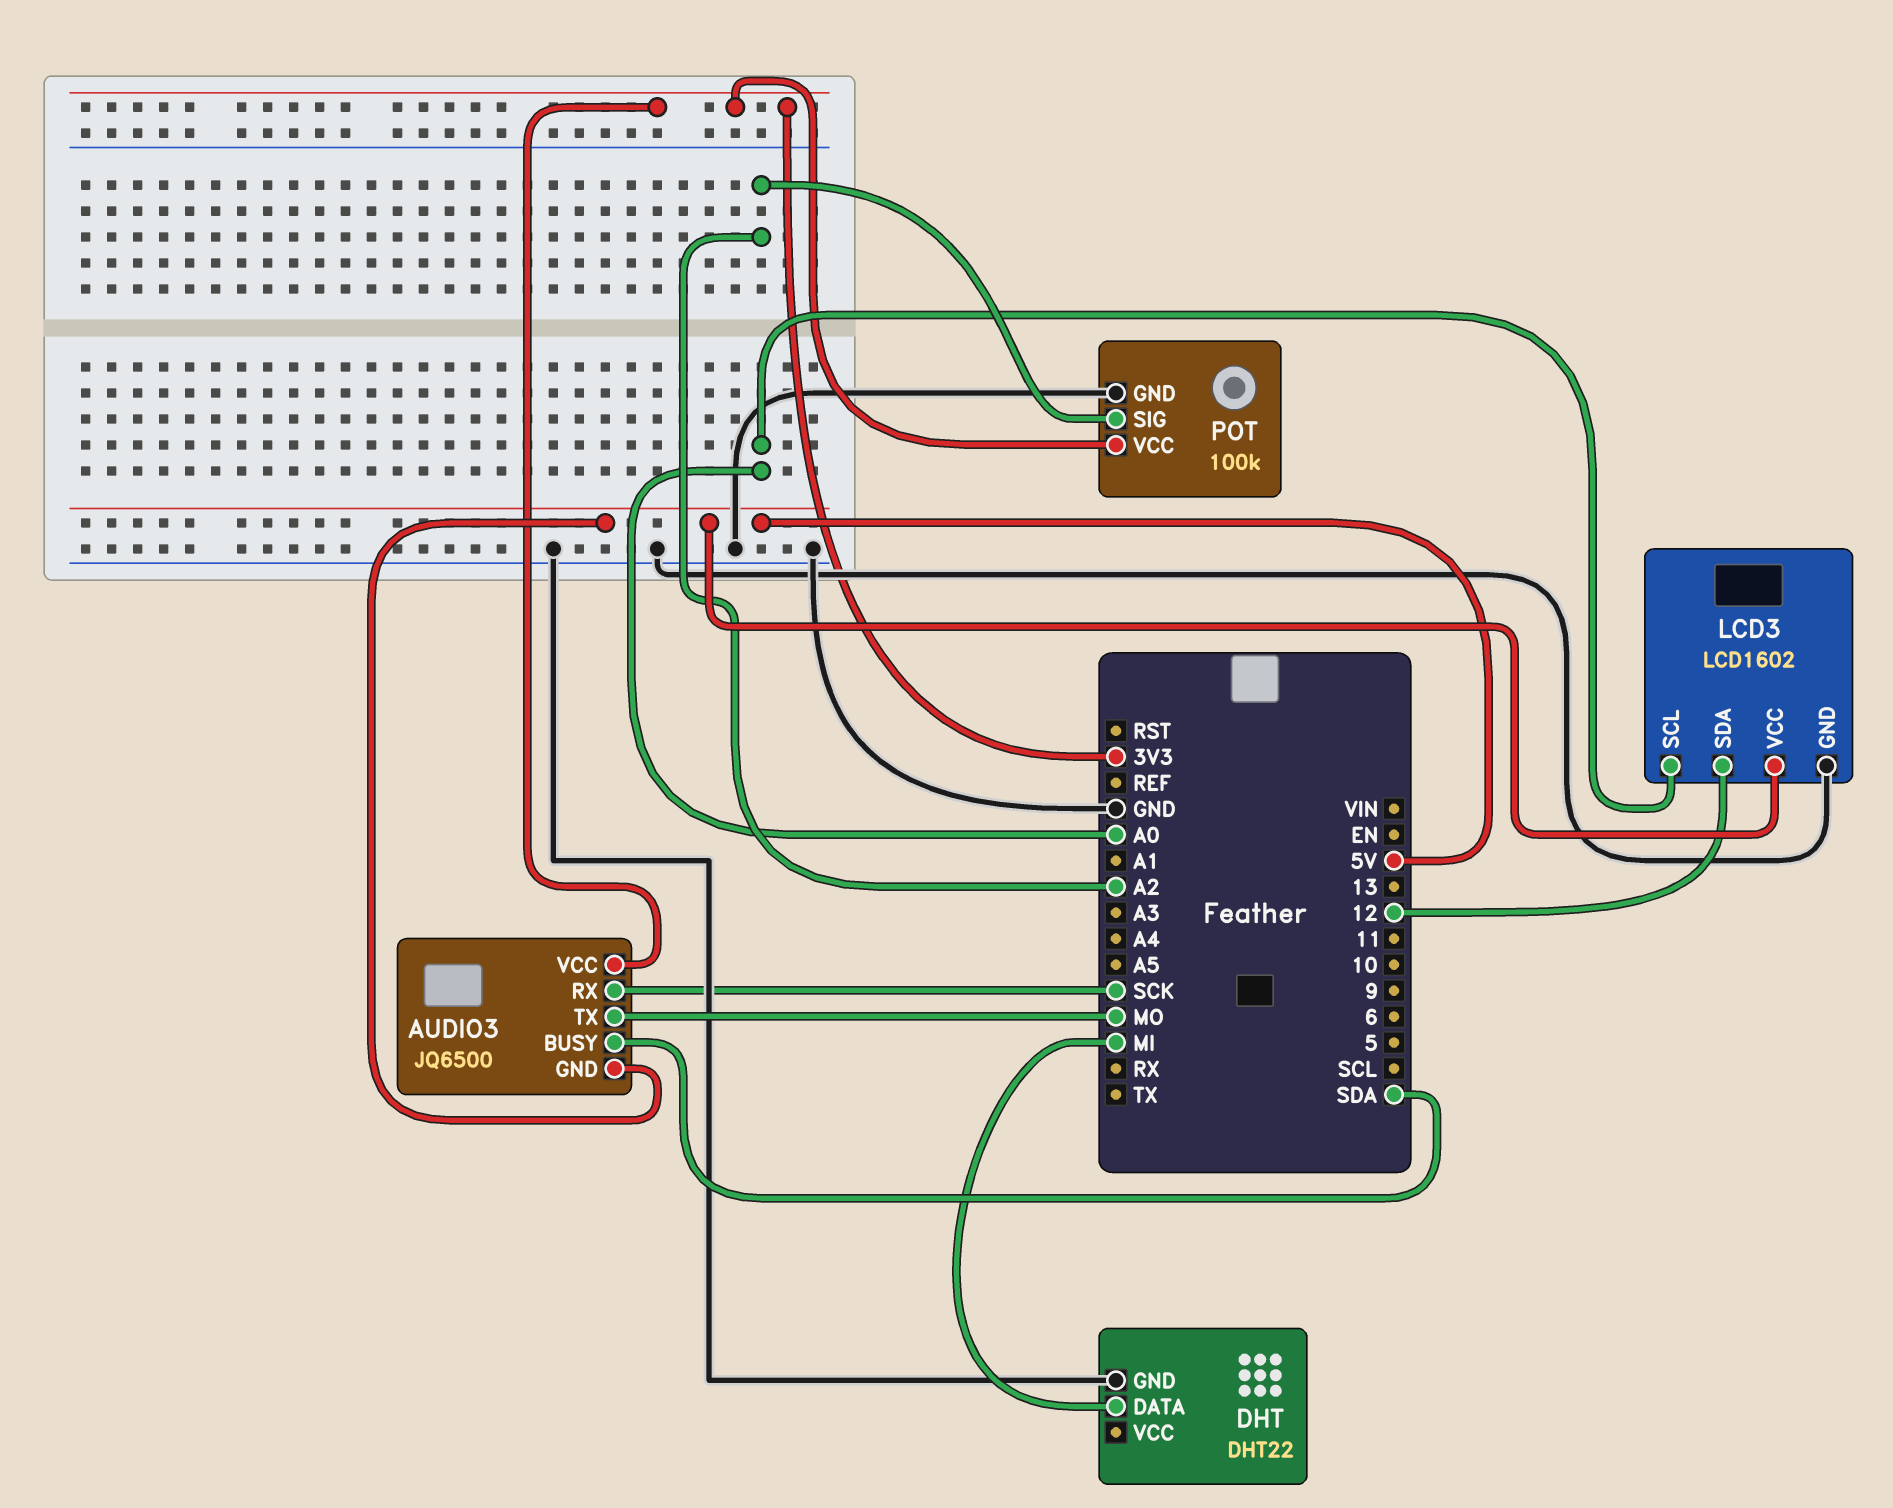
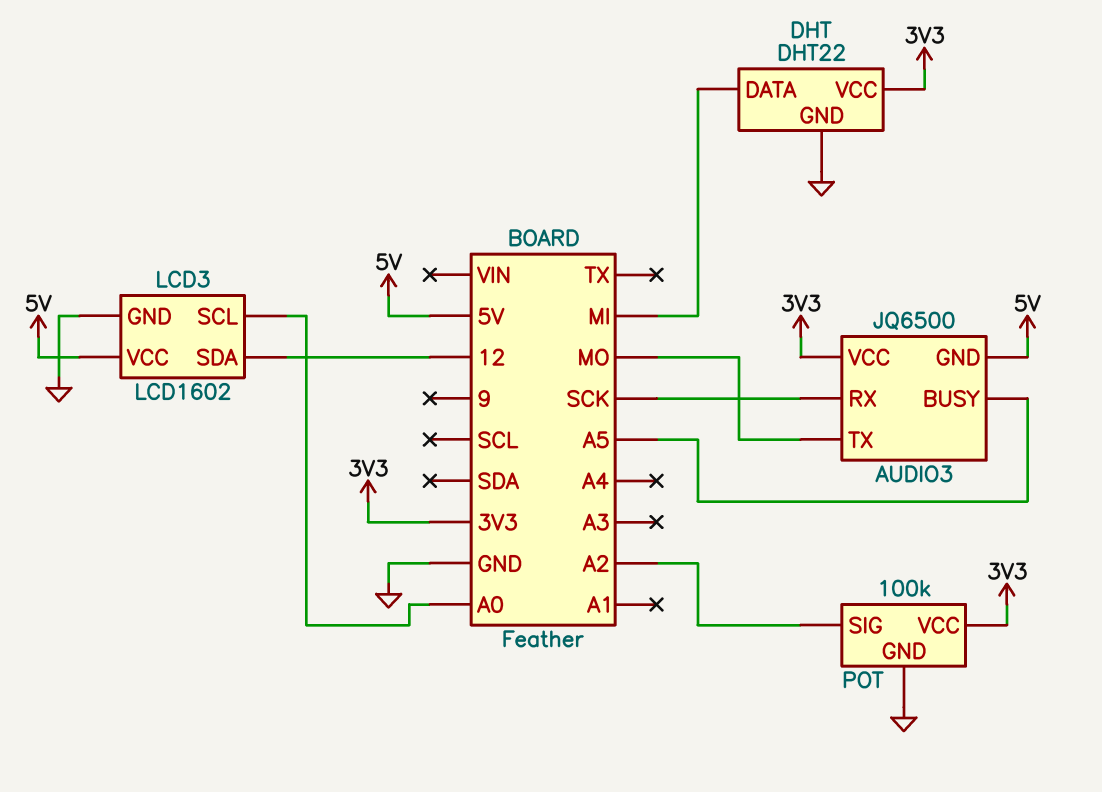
AUDIO3 pin BUSY: SDA -> A5
DHT pin VCC: none -> 3V3

